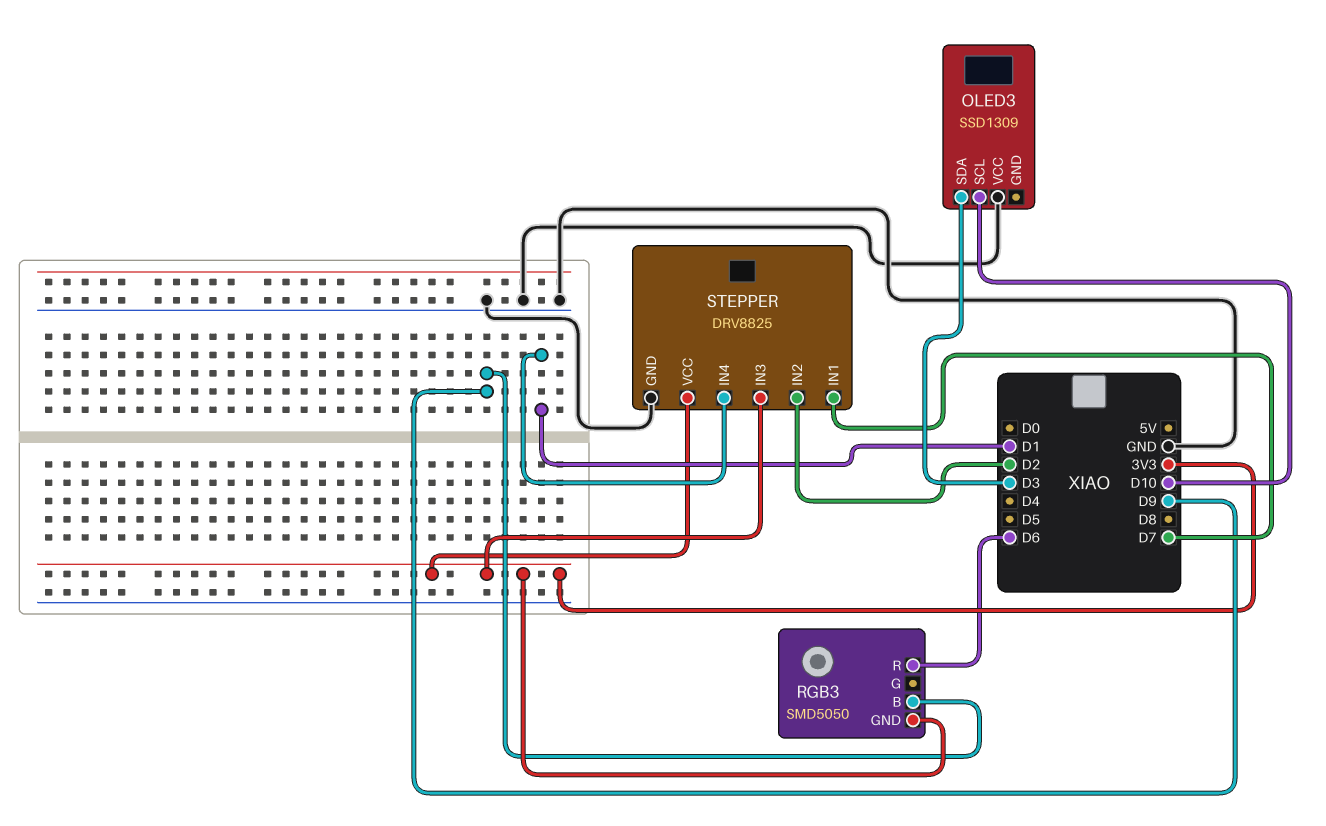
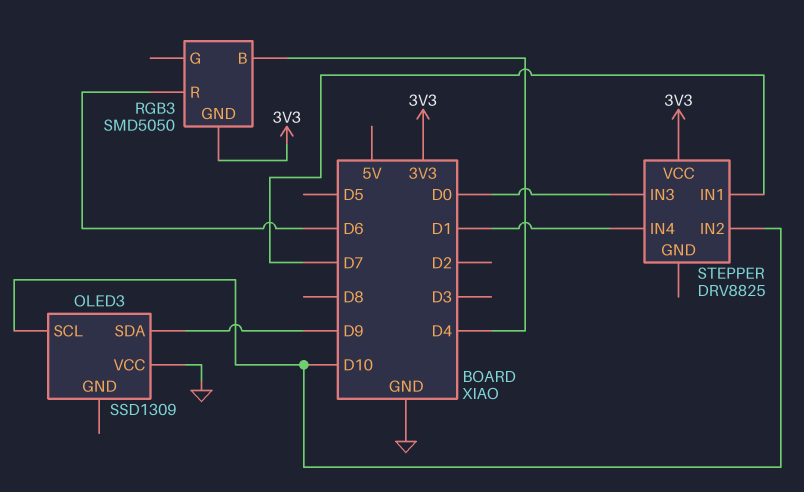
OLED3 pin SDA: D3 -> D9
RGB3 pin B: D9 -> D4
STEPPER pin GND: GND -> none
STEPPER pin IN2: D2 -> D10
STEPPER pin IN3: 3V3 -> D0

